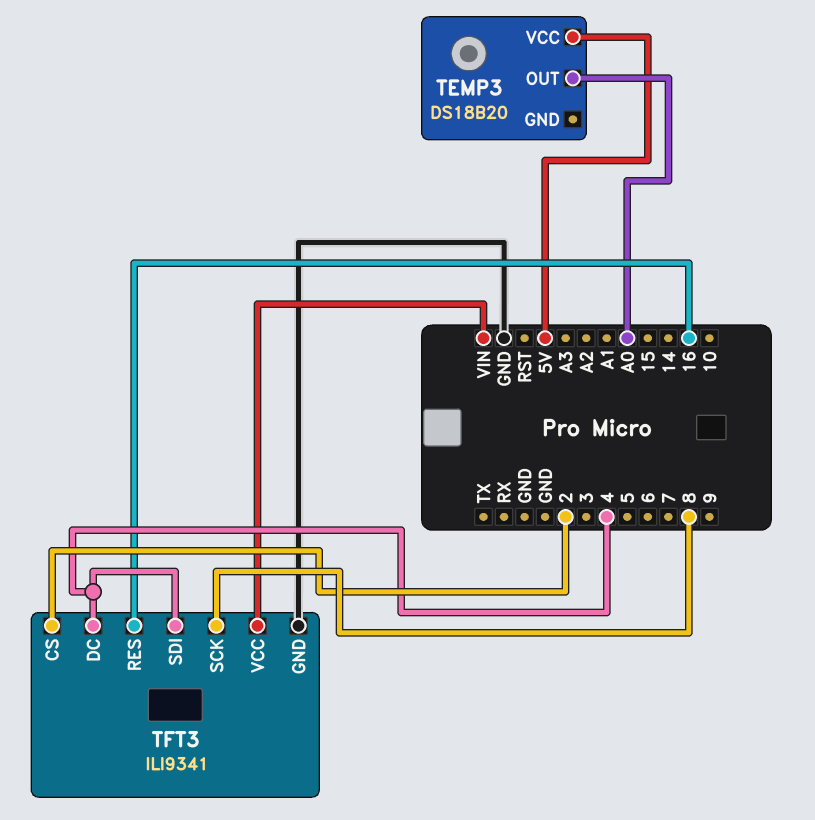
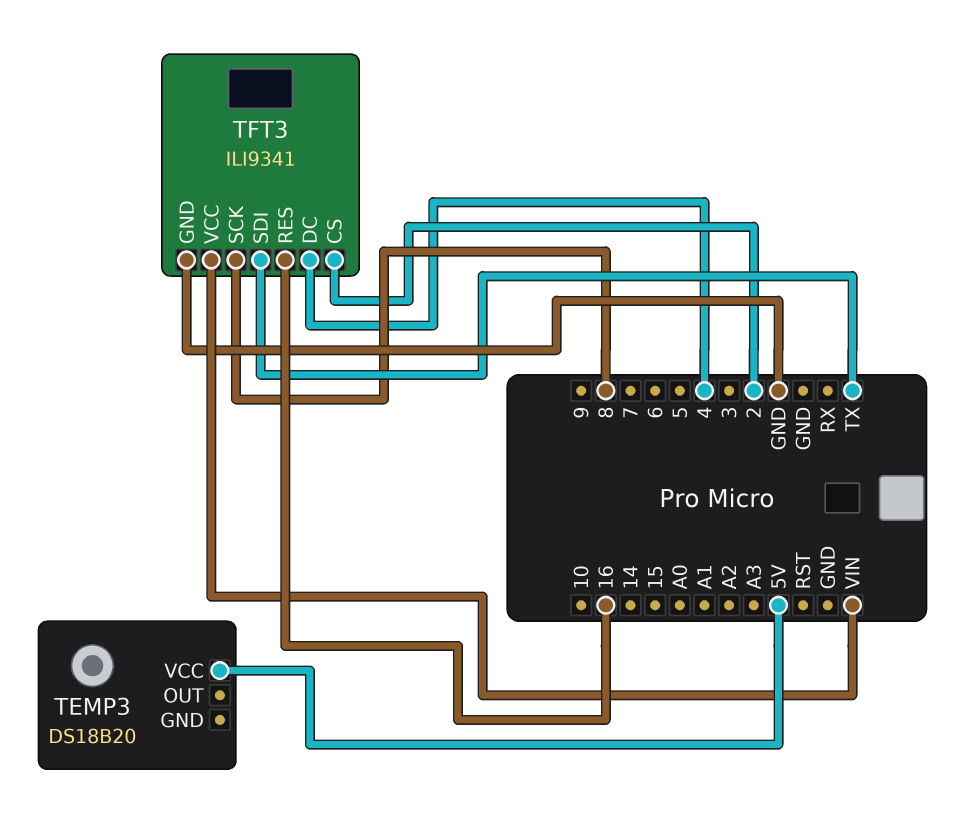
TEMP3 pin OUT: A0 -> none
TFT3 pin SDI: 4 -> TX

